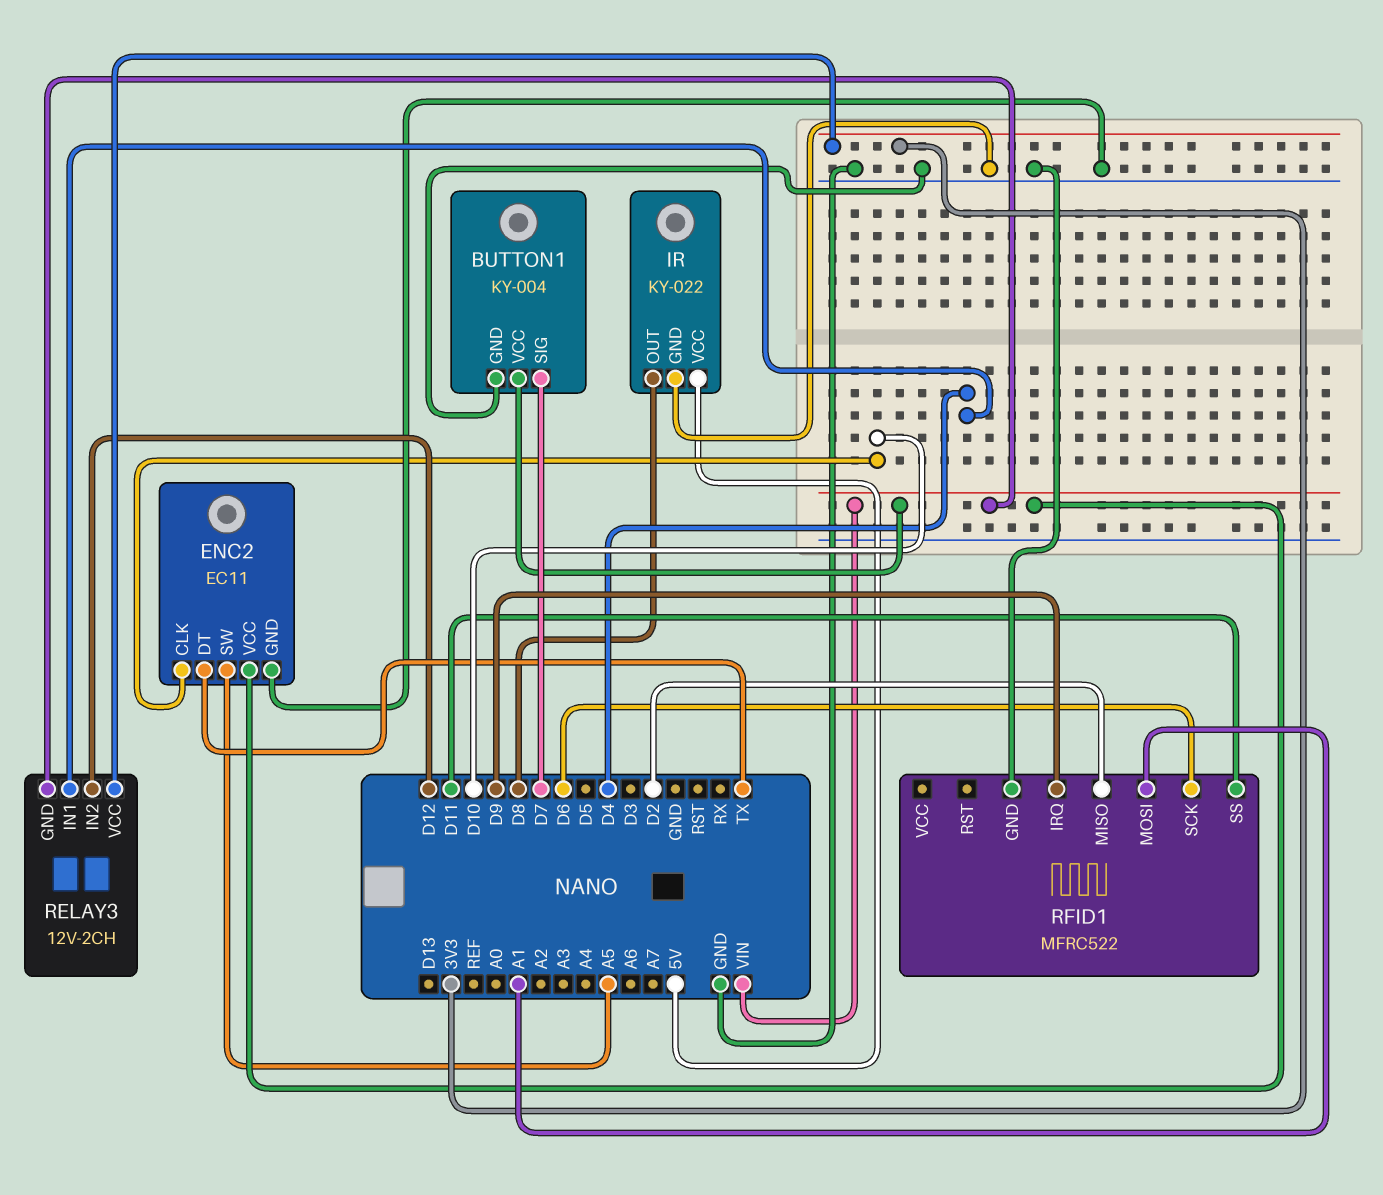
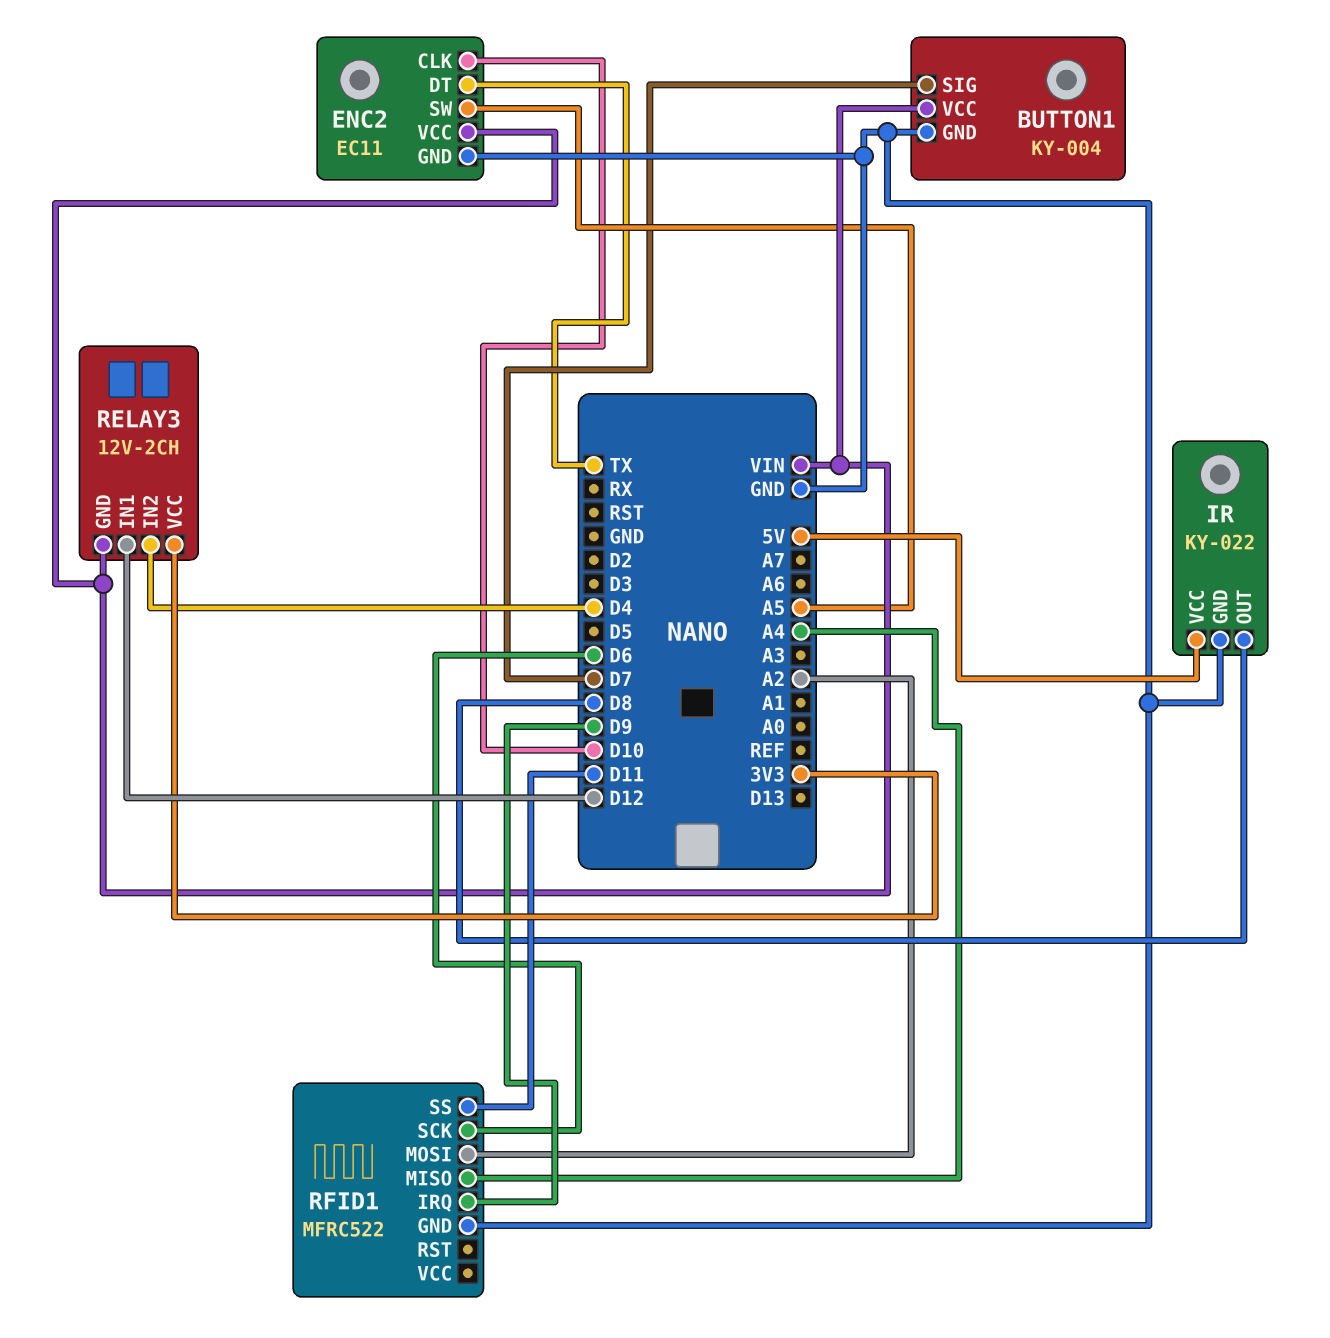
RELAY3 pin IN1: D4 -> D12
RELAY3 pin IN2: D12 -> D4
RFID1 pin MISO: D2 -> A4
RFID1 pin MOSI: A1 -> A2

